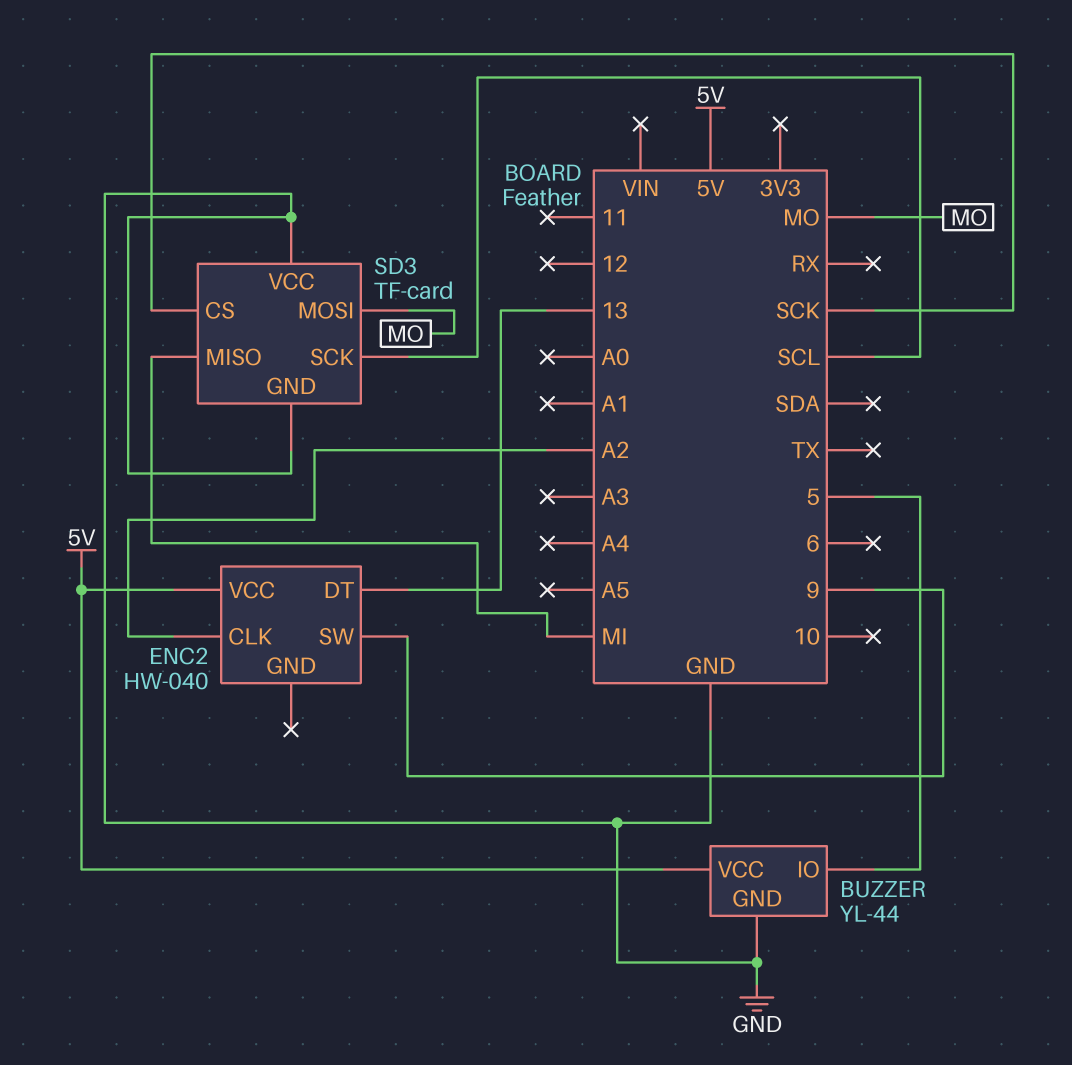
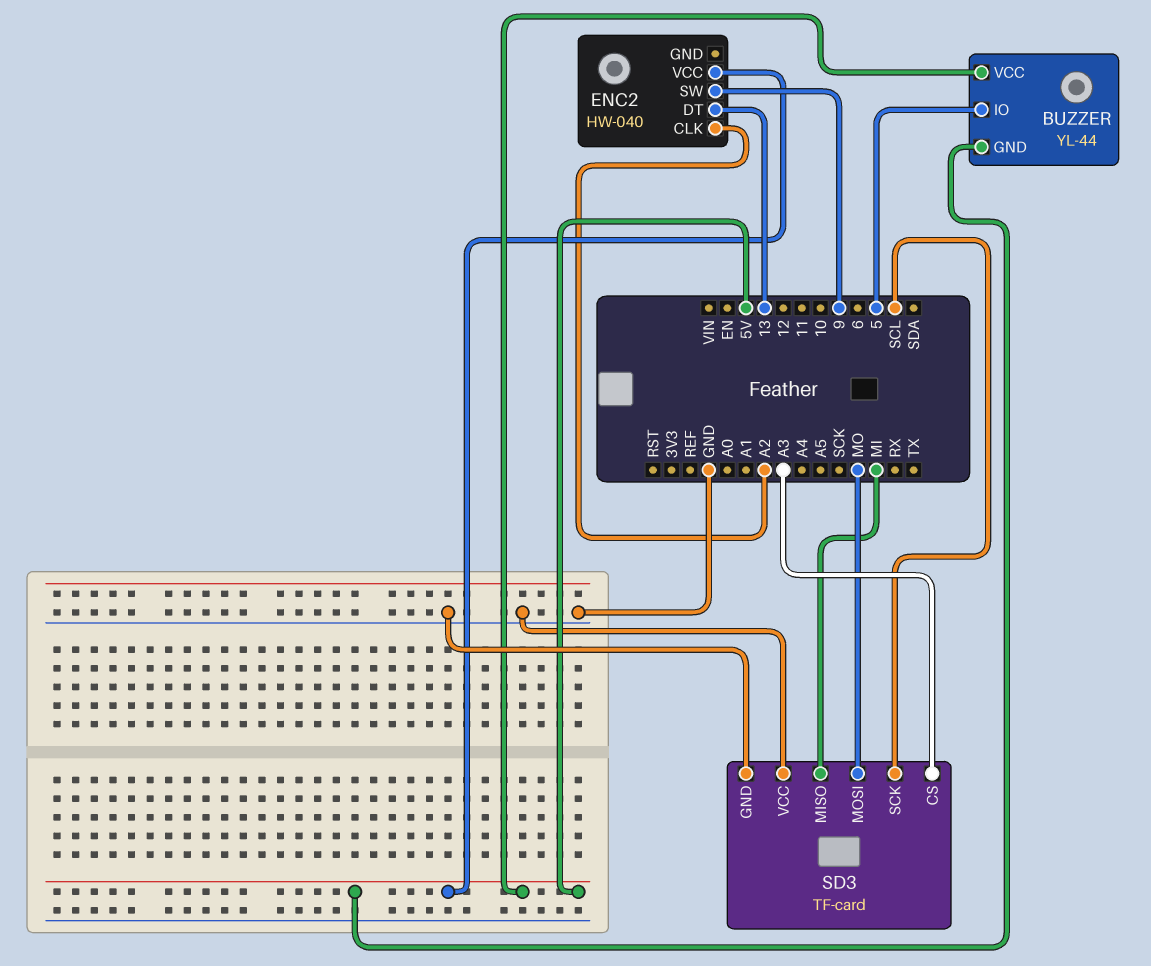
BUZZER pin GND: GND -> 5V
SD3 pin CS: SCK -> A3

